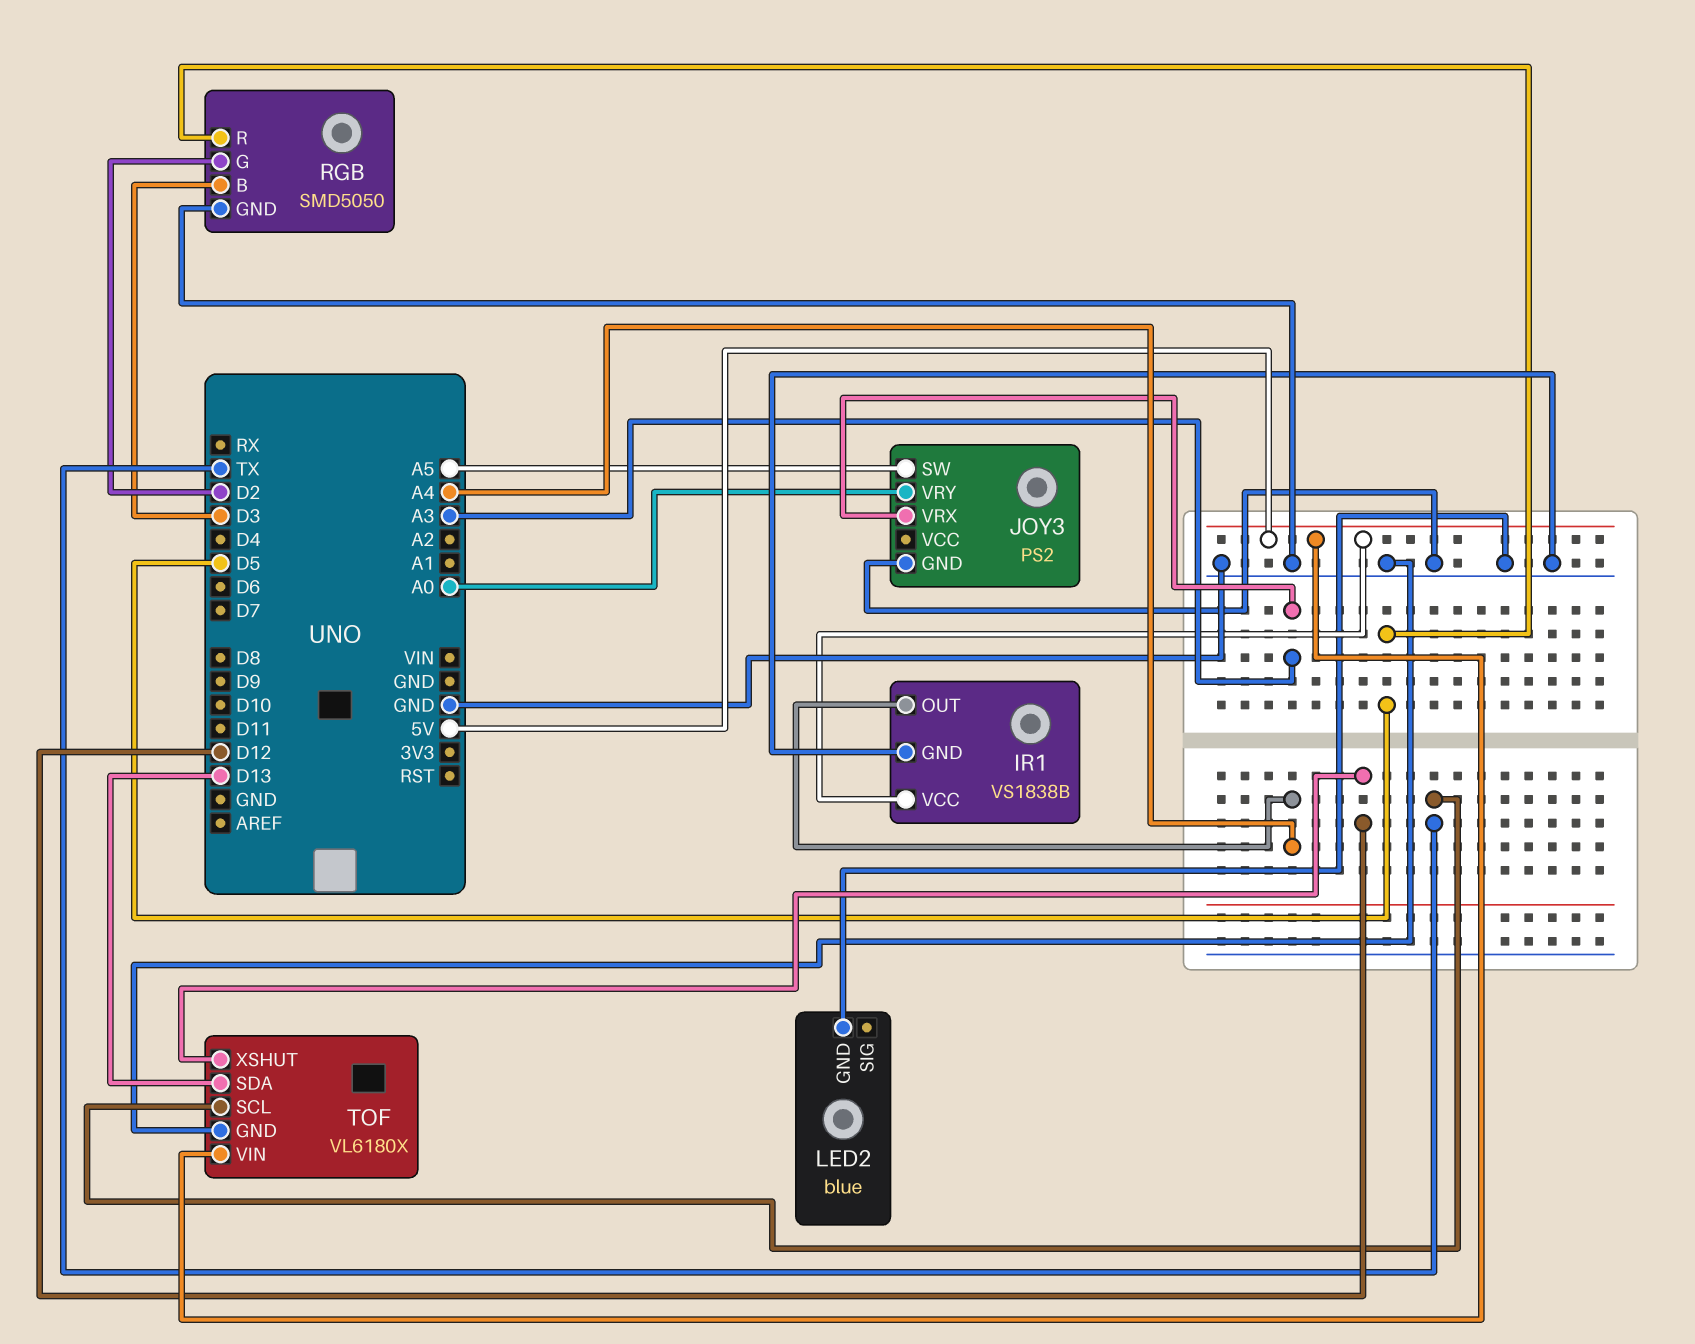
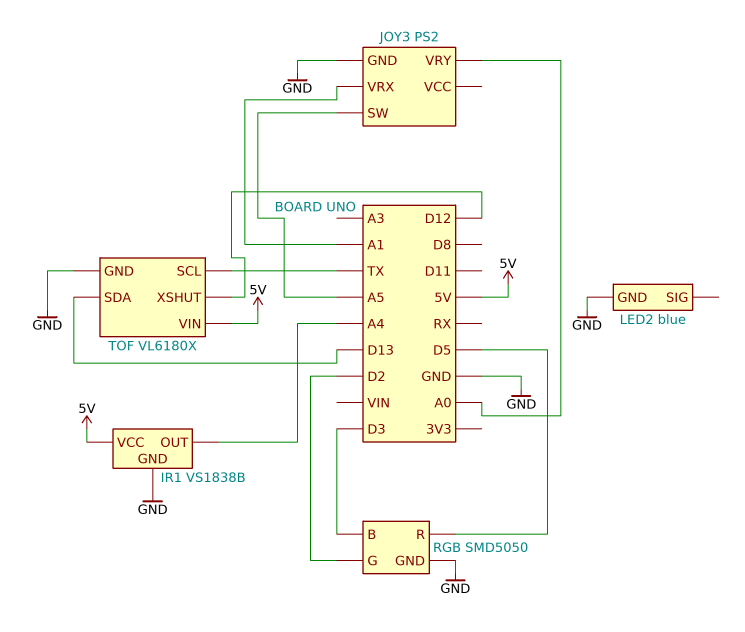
JOY3 pin VRX: A3 -> A1

